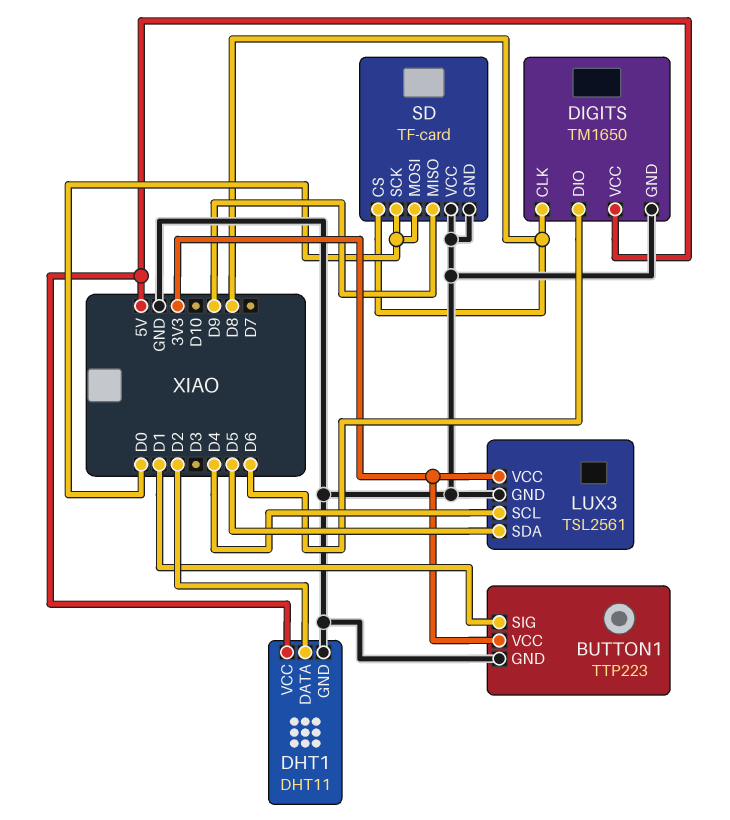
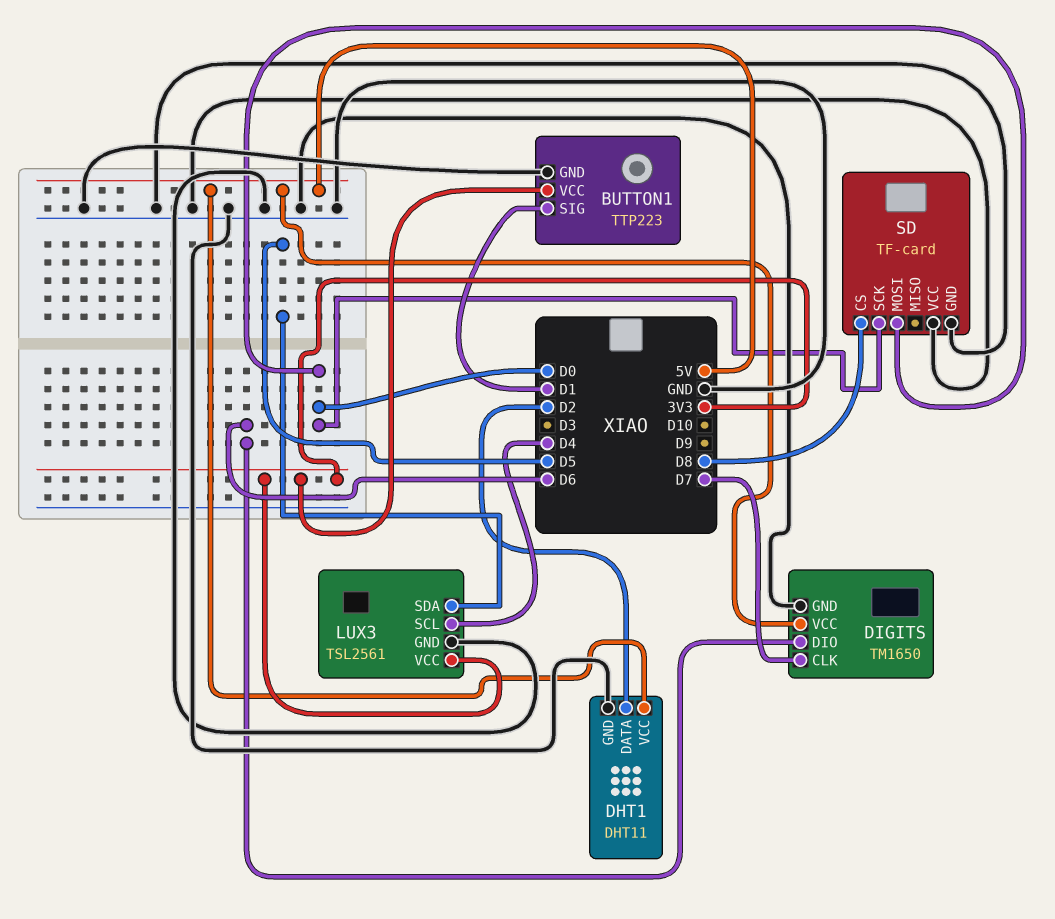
DIGITS pin CLK: D8 -> D7
SD pin MISO: D9 -> none

